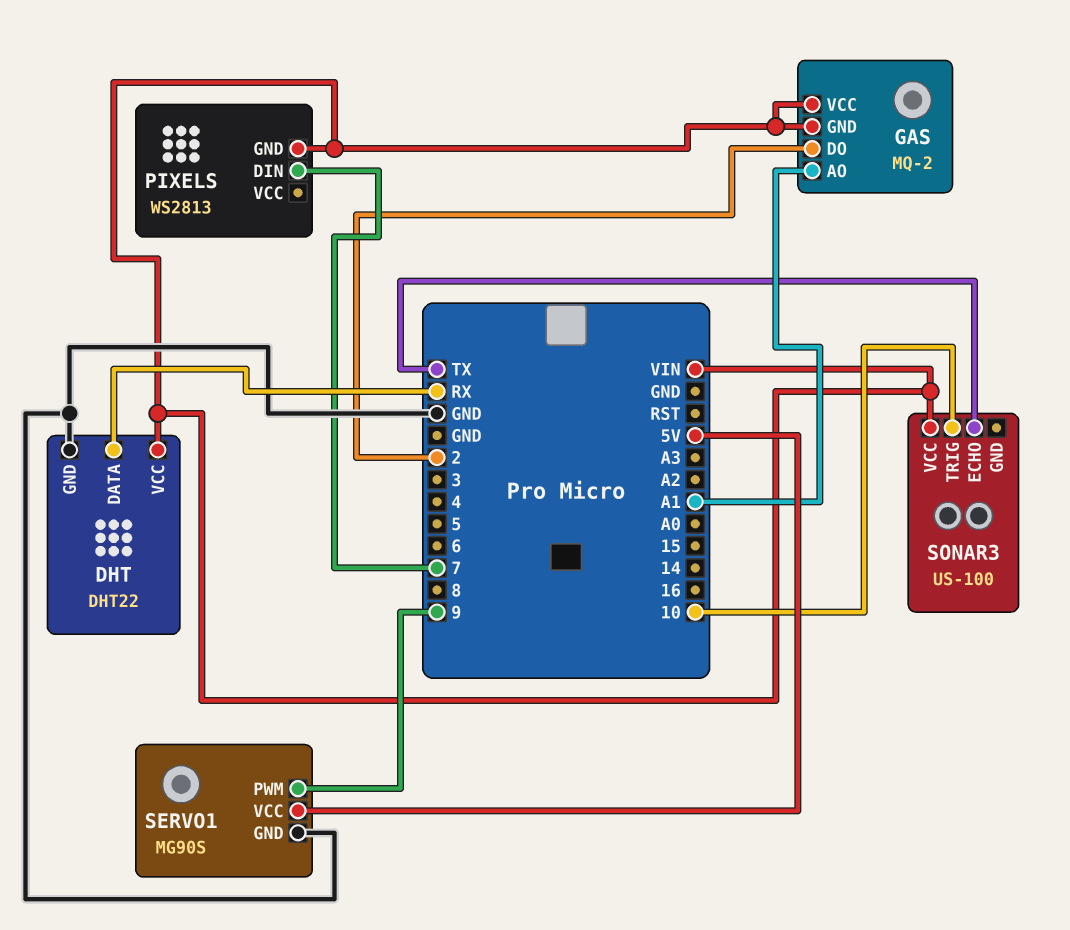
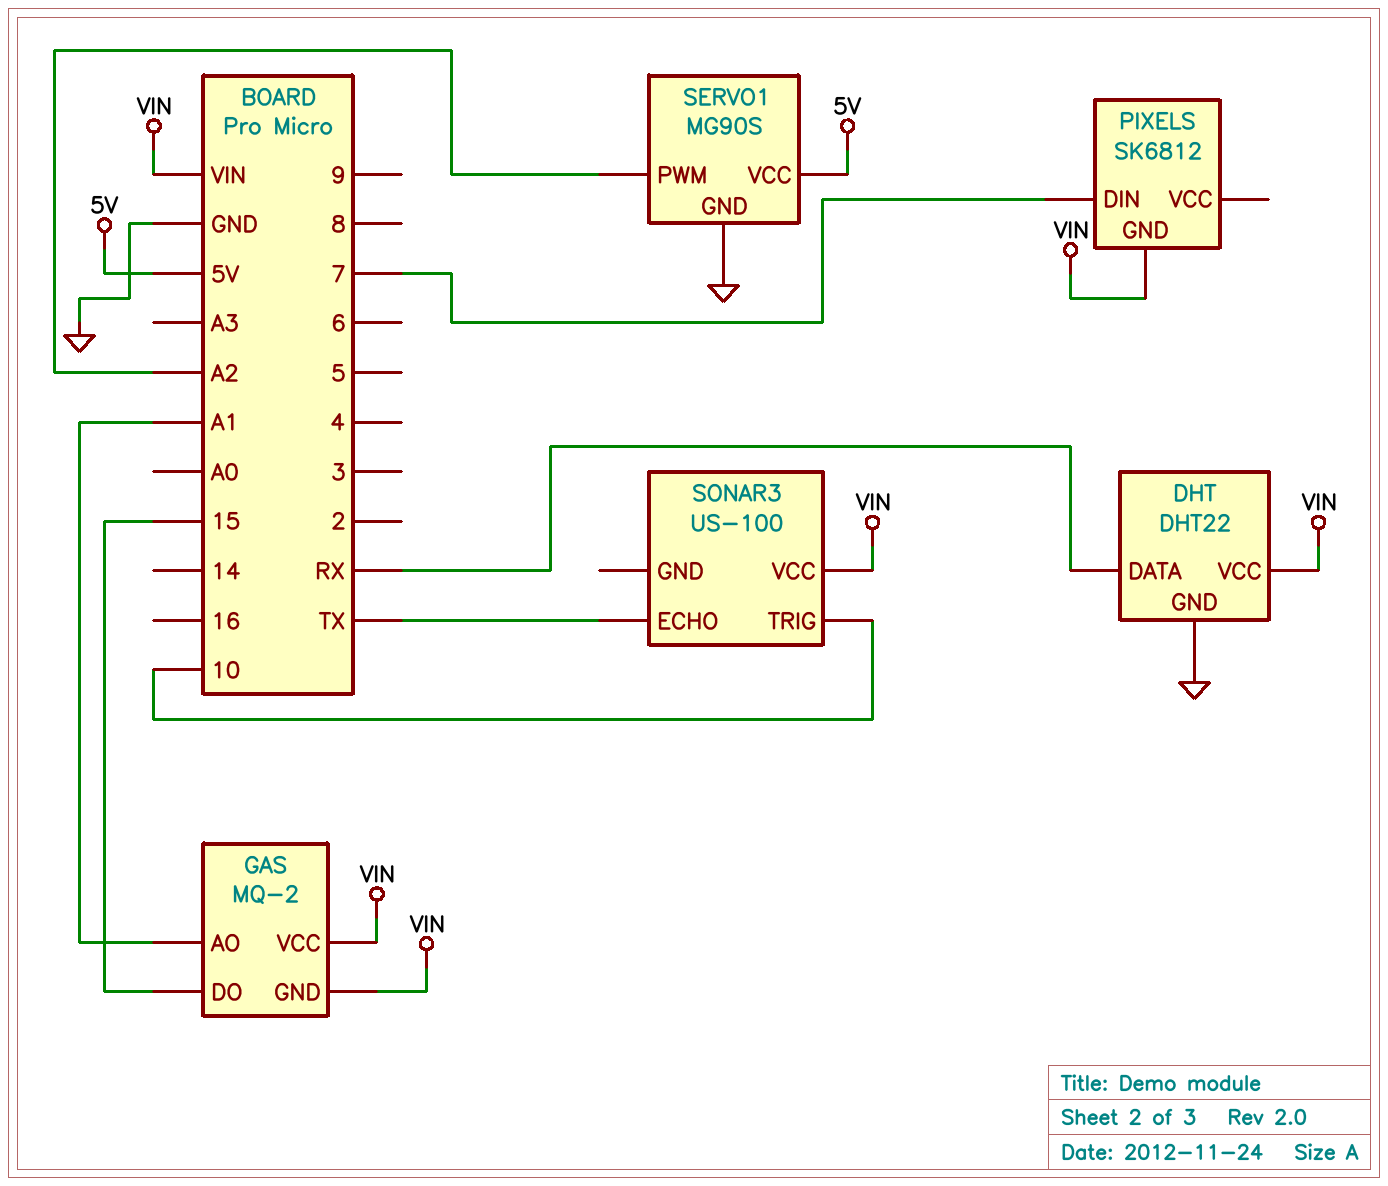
GAS pin DO: 2 -> 15
PIXELS: WS2813 -> SK6812
SERVO1 pin PWM: 9 -> A2

